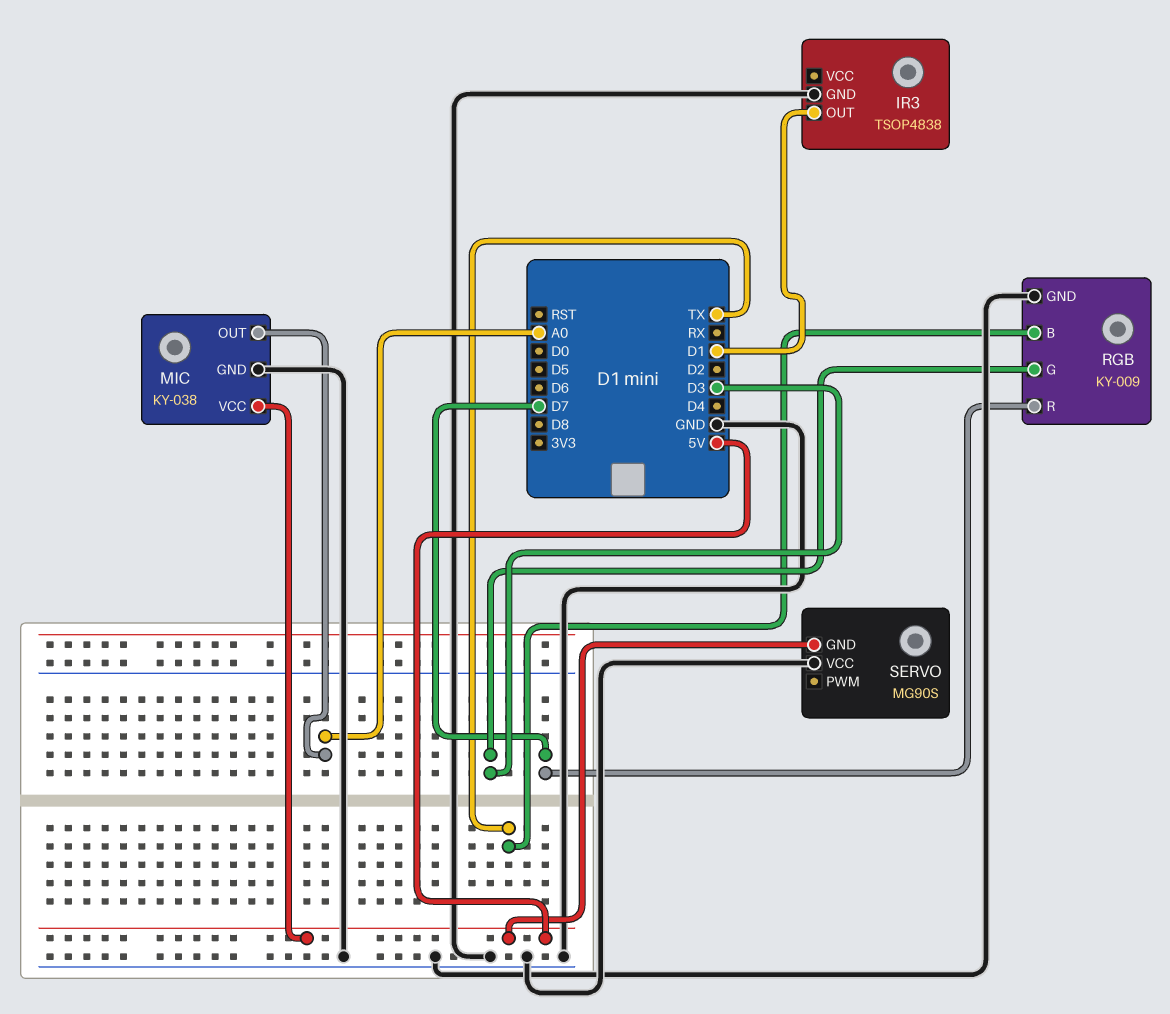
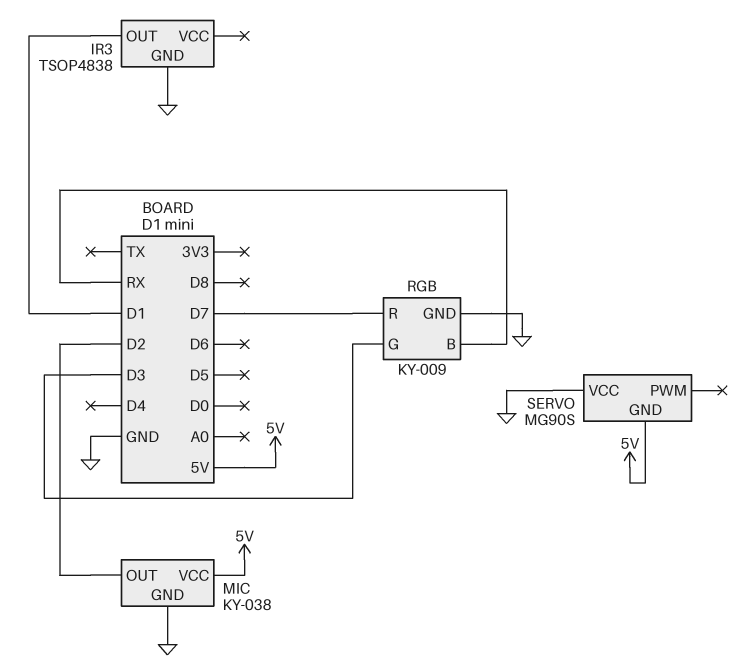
MIC pin OUT: A0 -> D2
RGB pin B: TX -> RX

